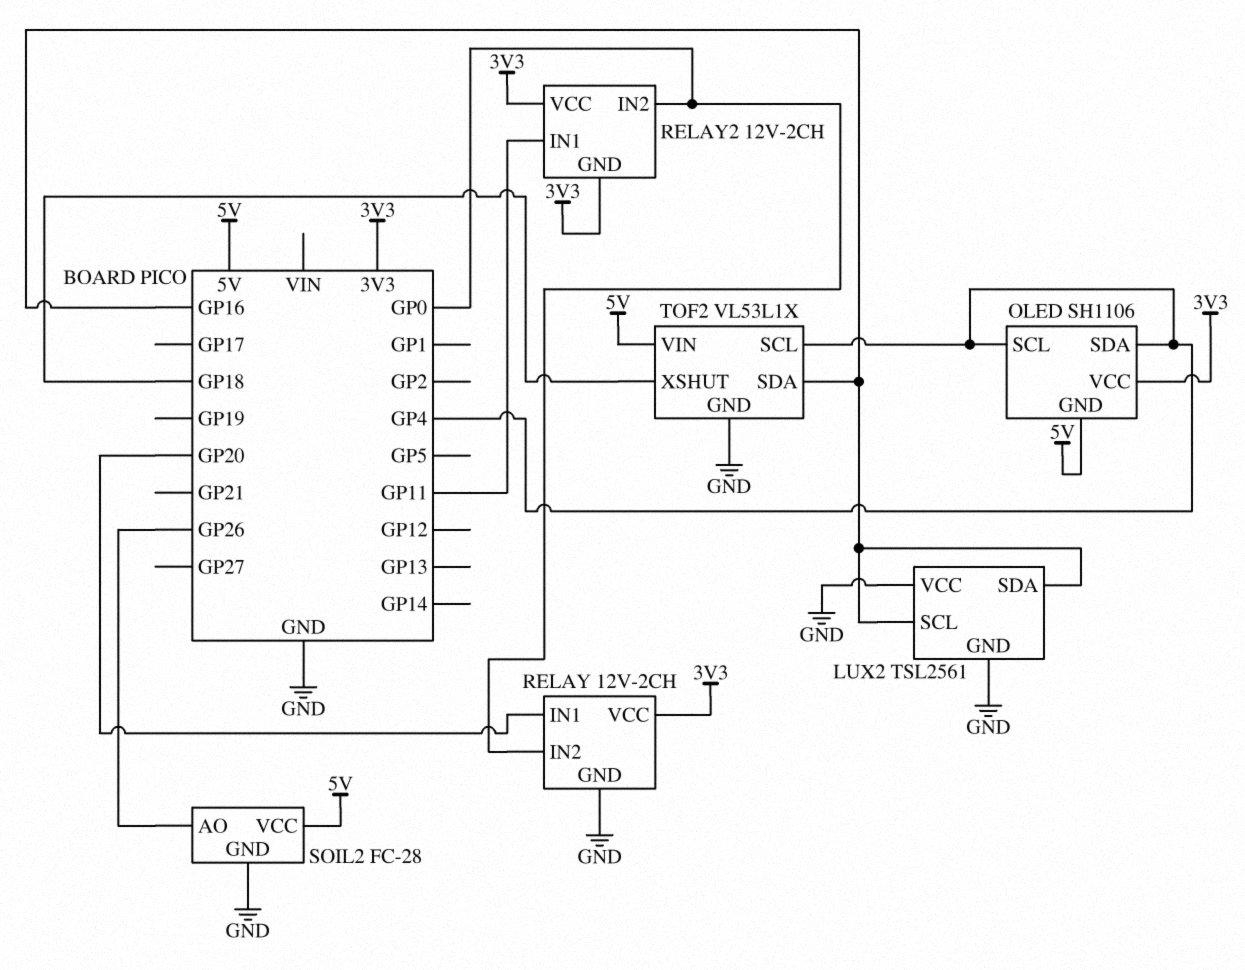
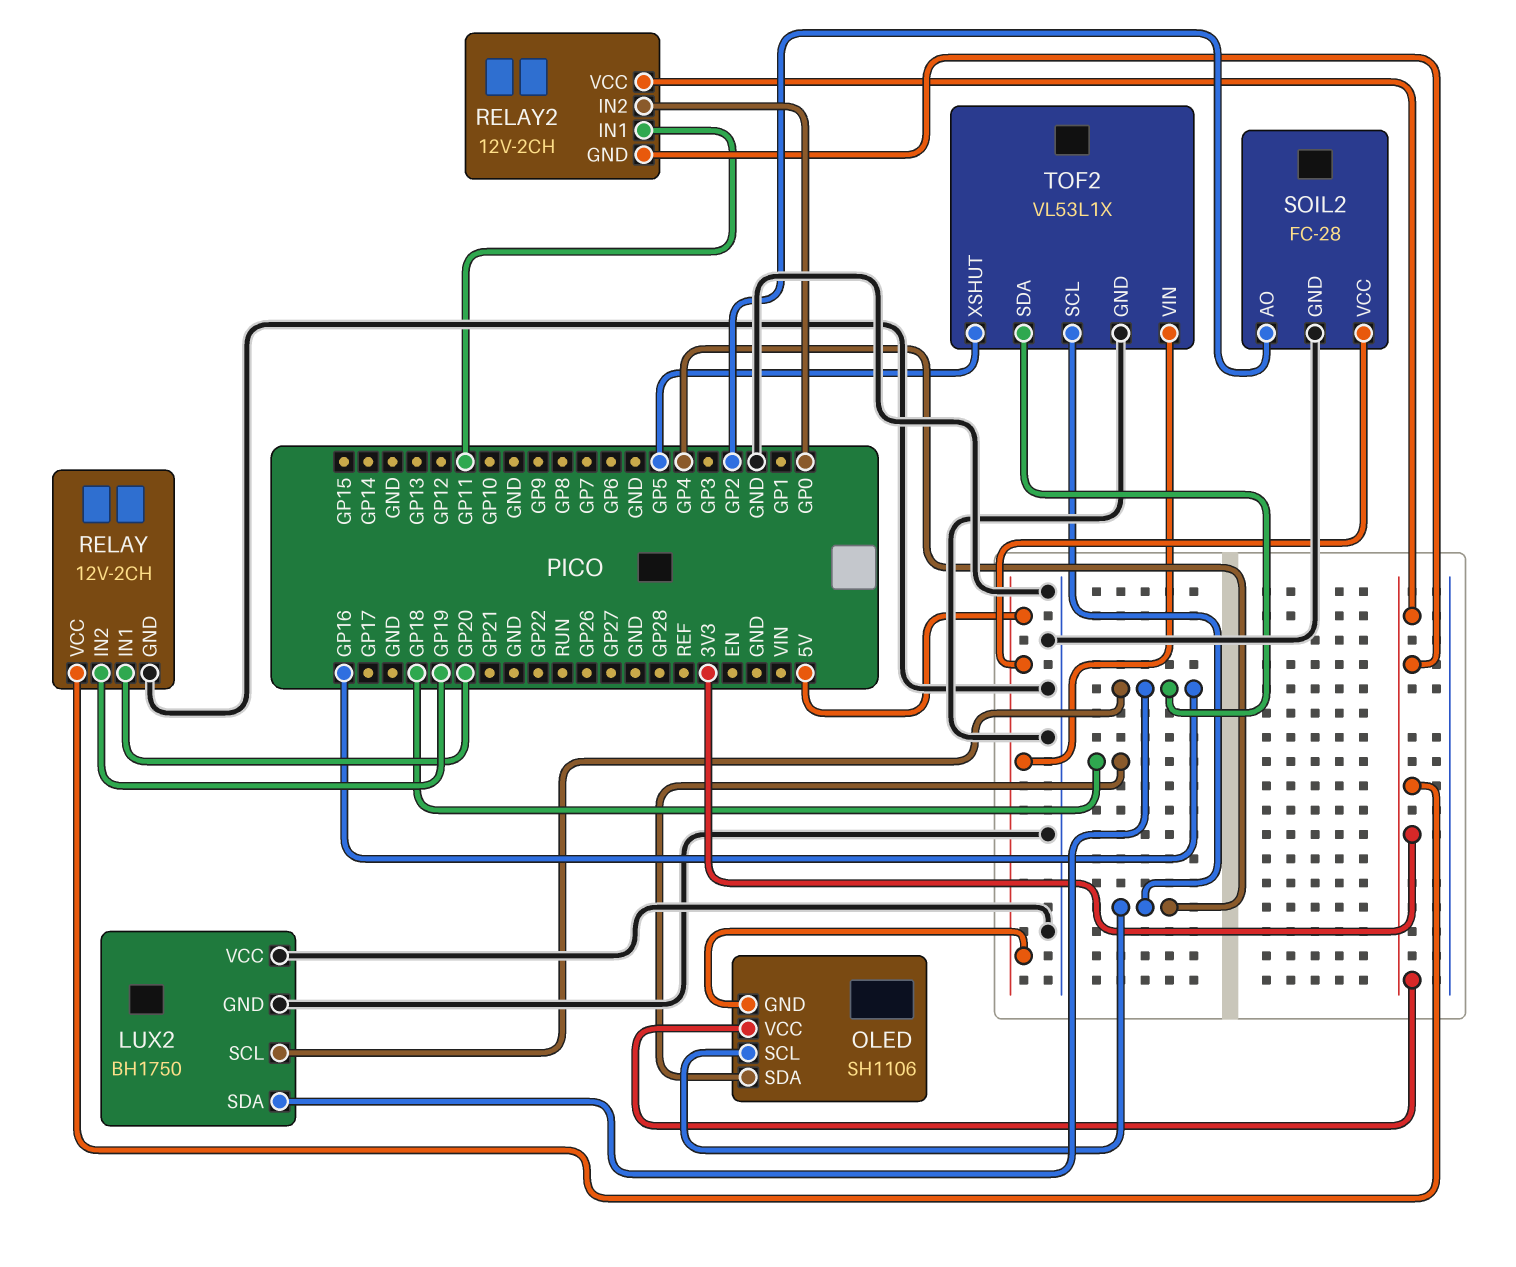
LUX2: TSL2561 -> BH1750
OLED pin SDA: GP4 -> GP18
RELAY pin IN2: GP0 -> GP19
SOIL2 pin AO: GP26 -> GP2
TOF2 pin XSHUT: GP18 -> GP5

